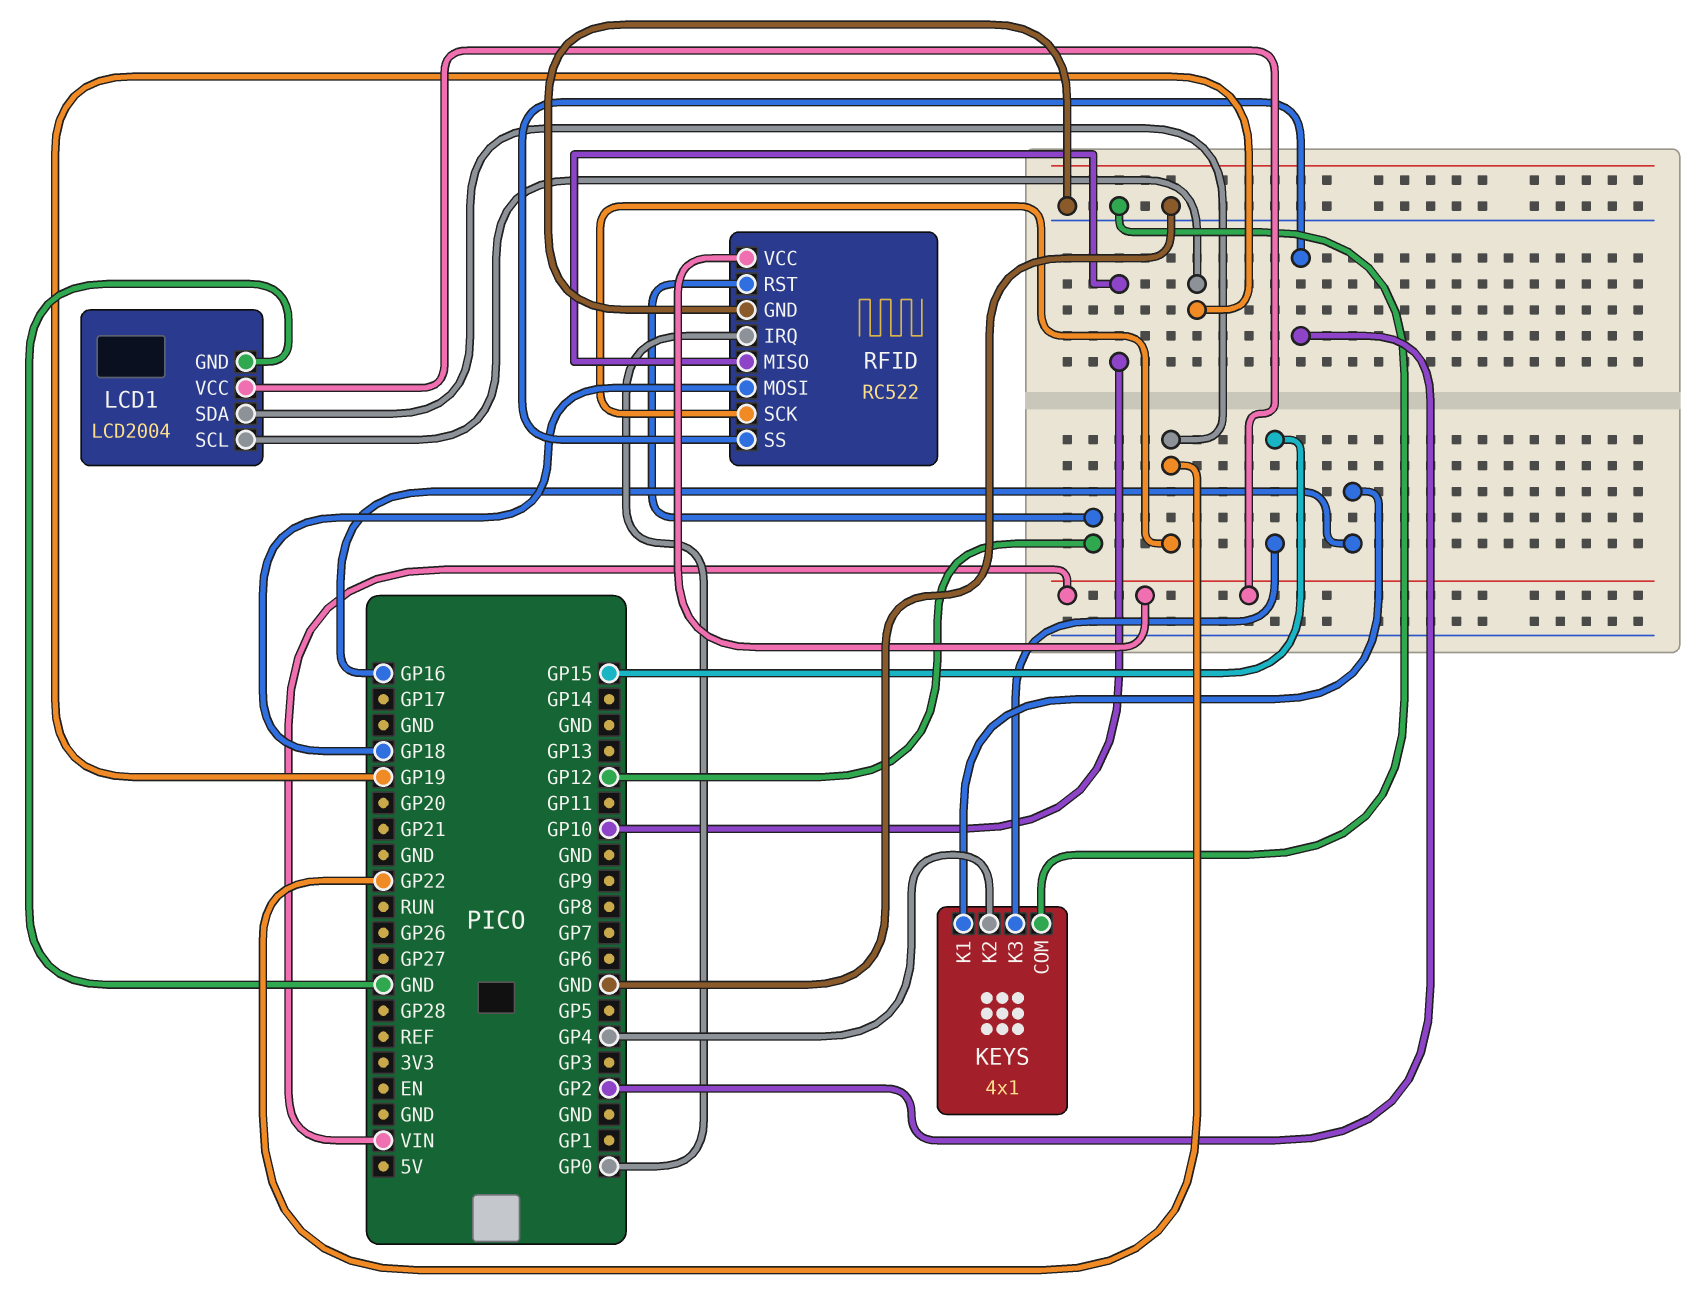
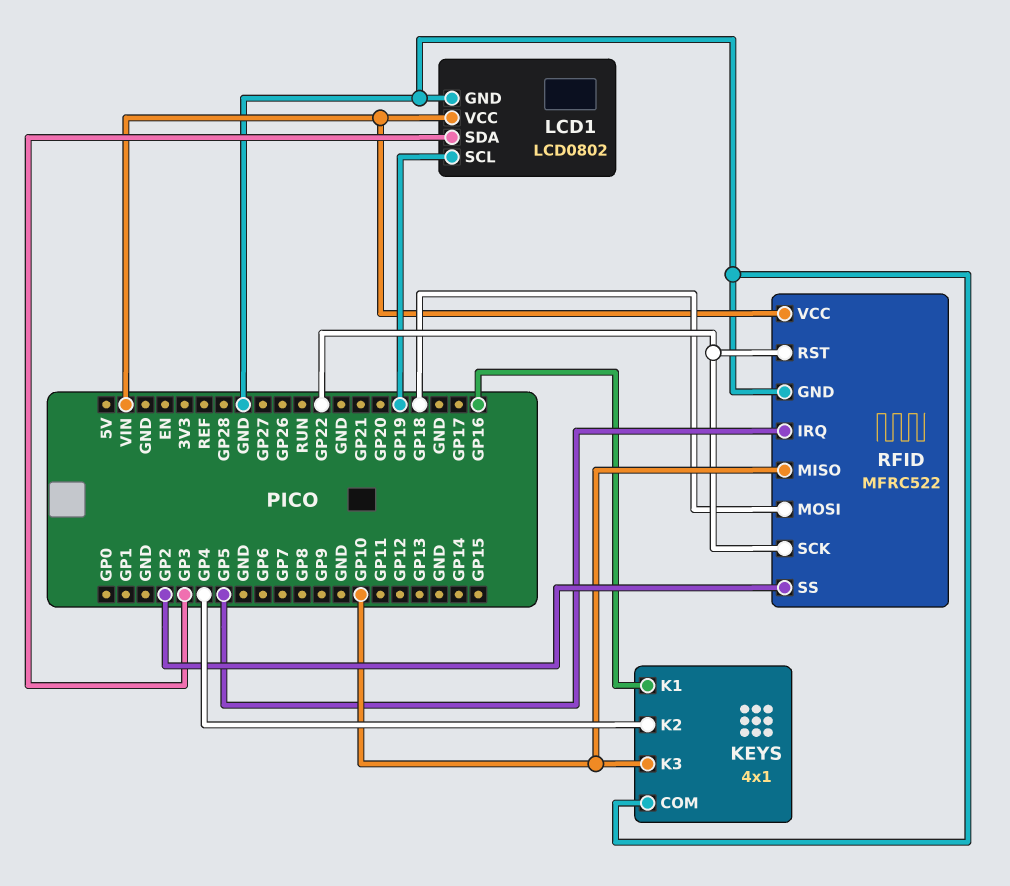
KEYS pin K3: GP15 -> GP10
LCD1: LCD2004 -> LCD0802
LCD1 pin SDA: GP22 -> GP3
RFID: RC522 -> MFRC522
RFID pin IRQ: GP0 -> GP5
RFID pin RST: GP12 -> GP22

